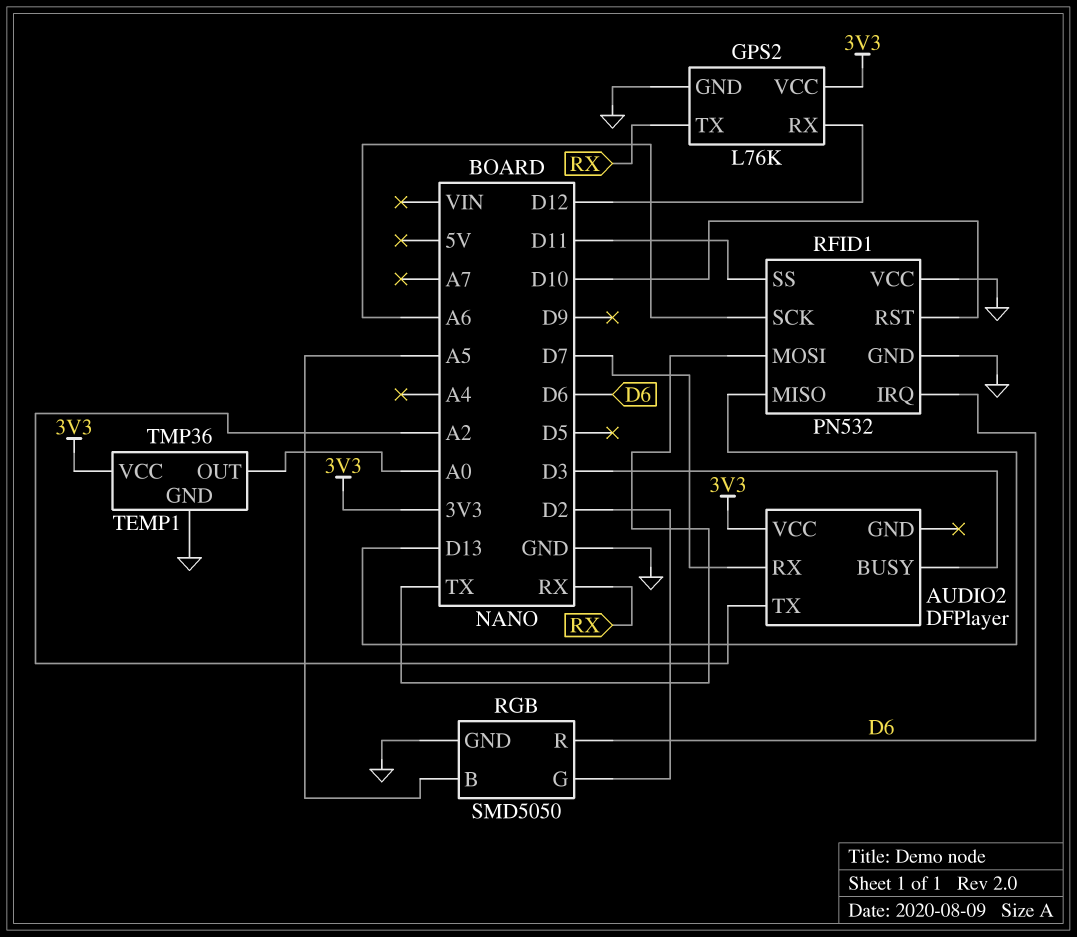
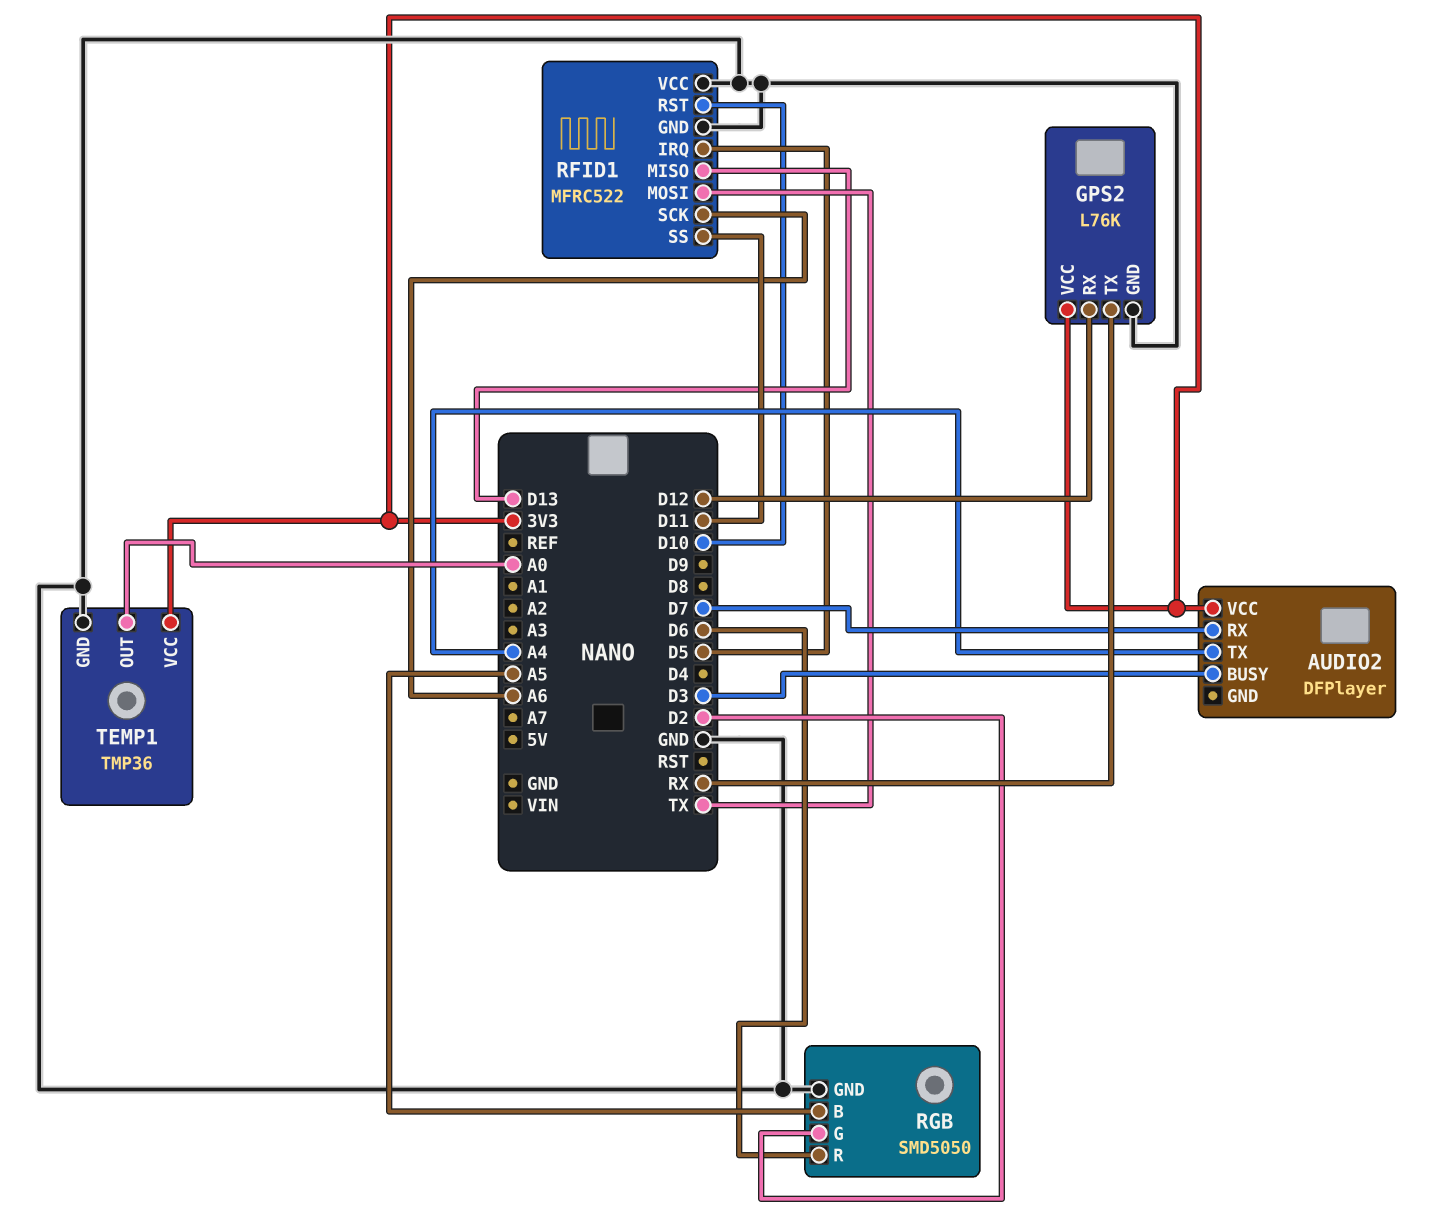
AUDIO2 pin TX: A2 -> A4
RFID1: PN532 -> MFRC522
RFID1 pin IRQ: D6 -> D5

